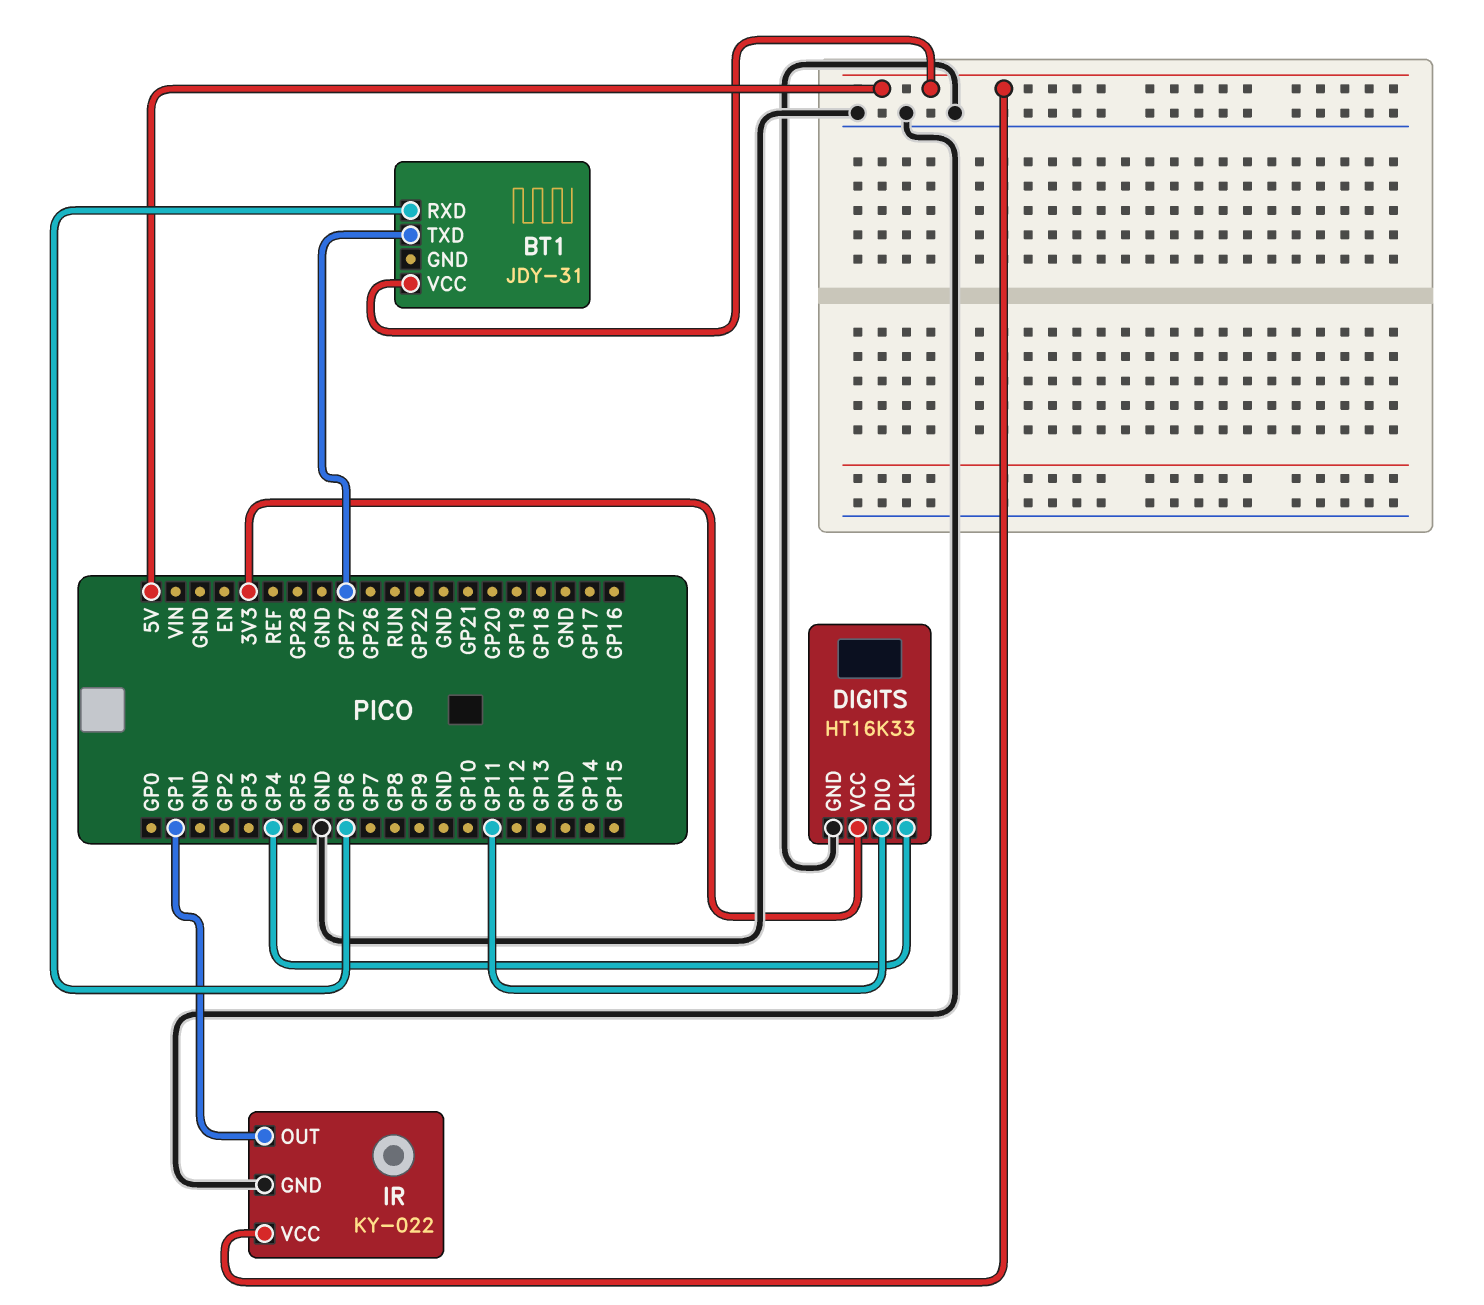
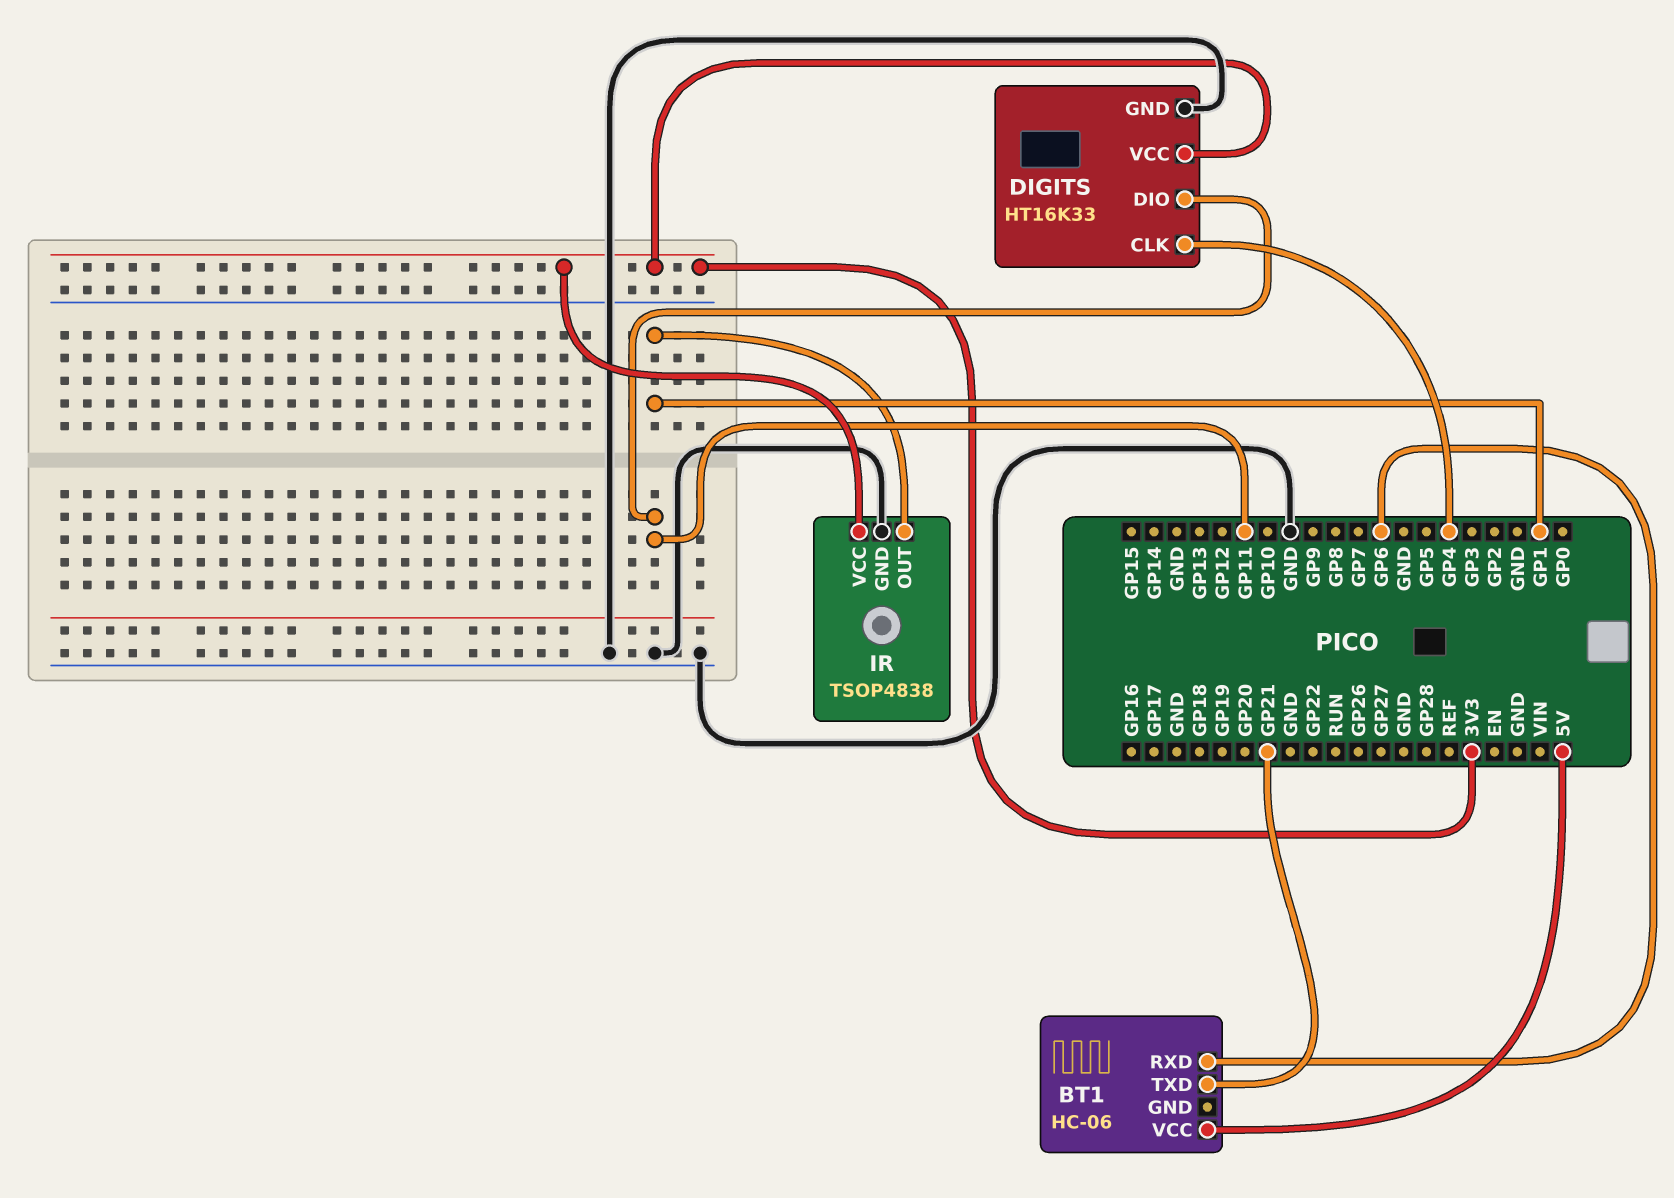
BT1: JDY-31 -> HC-06
BT1 pin TXD: GP27 -> GP21
IR: KY-022 -> TSOP4838
IR pin VCC: 5V -> 3V3

